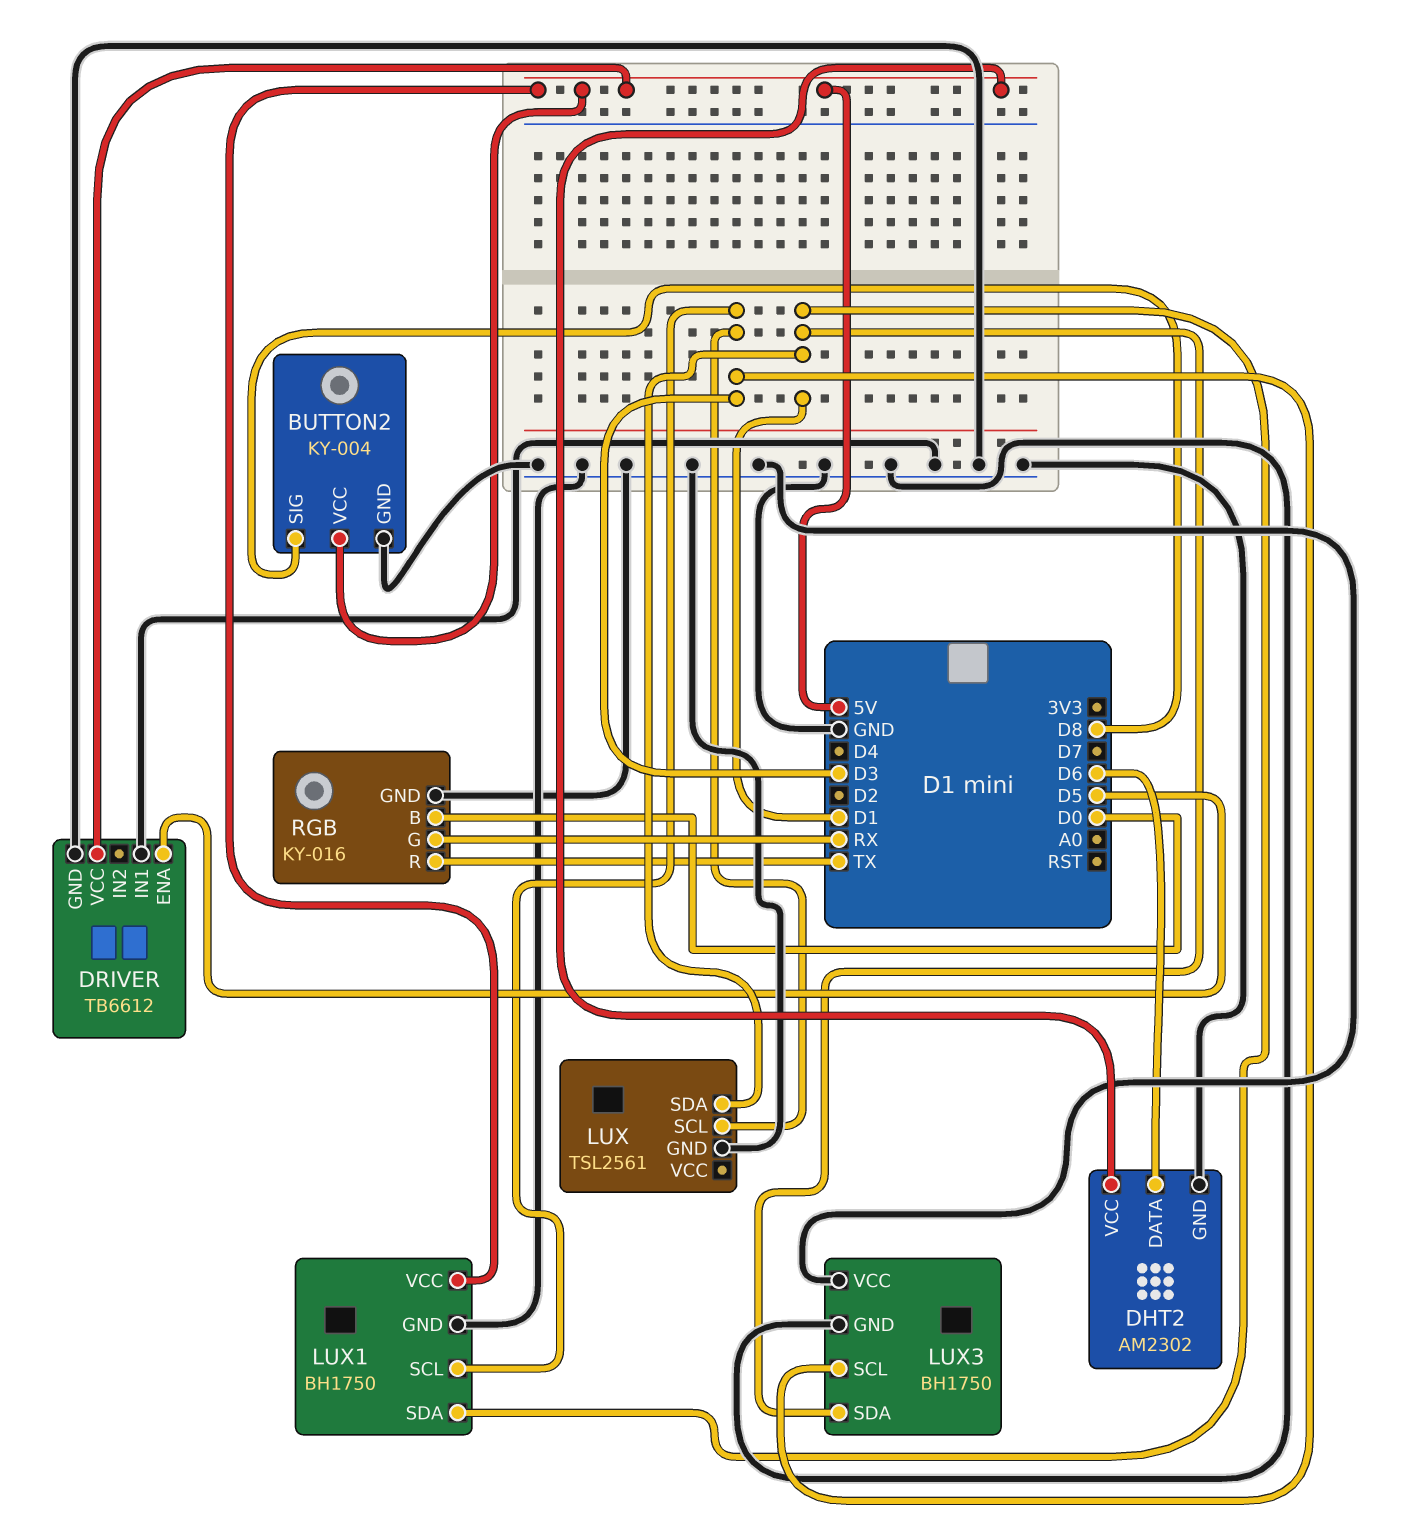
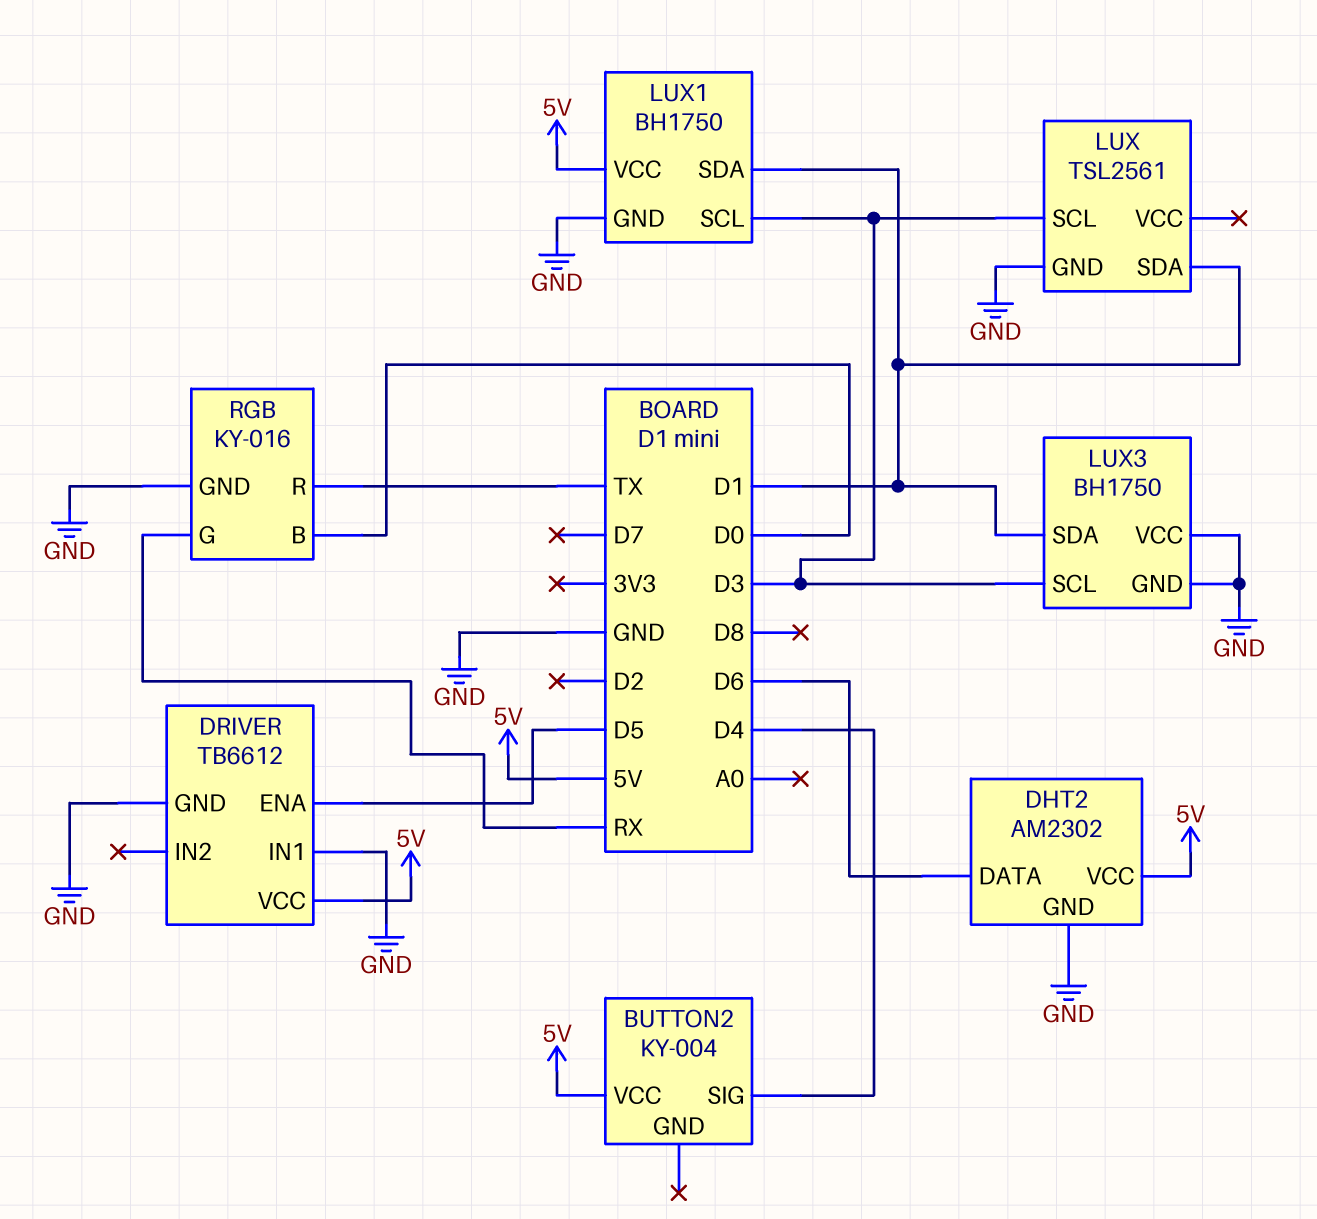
BUTTON2 pin GND: GND -> none
BUTTON2 pin SIG: D8 -> D4

